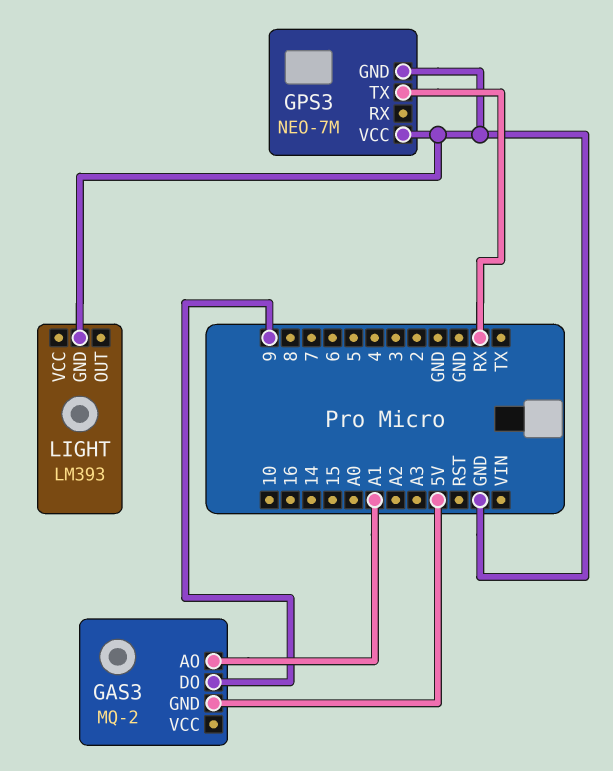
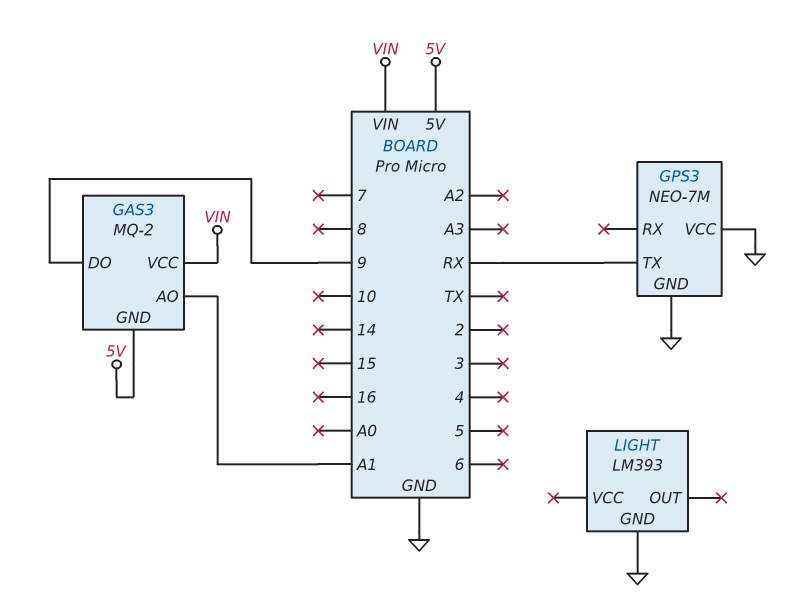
GAS3 pin VCC: none -> VIN

